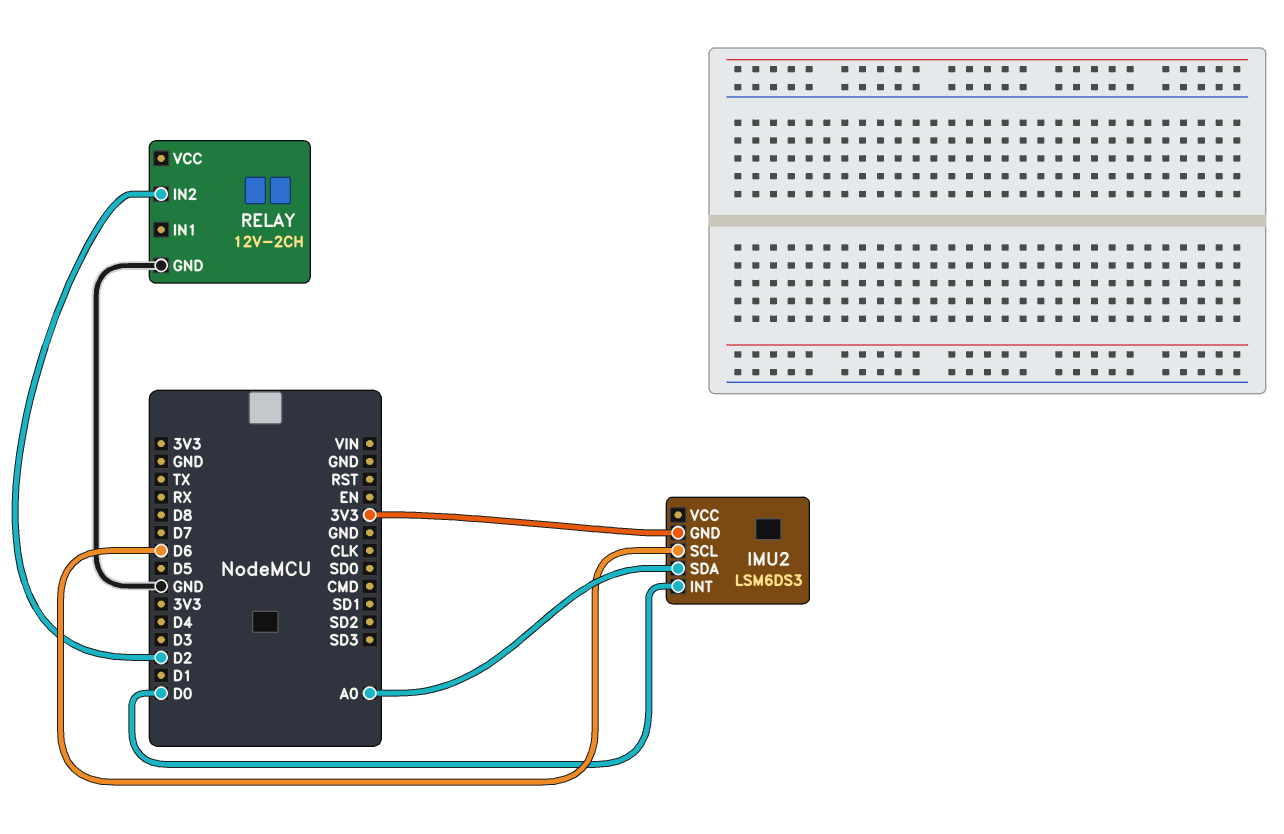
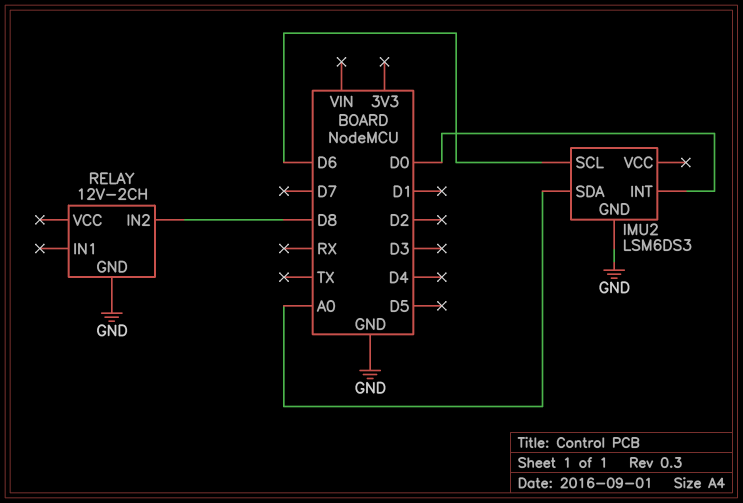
IMU2 pin GND: 3V3 -> GND
RELAY pin IN2: D2 -> D8

